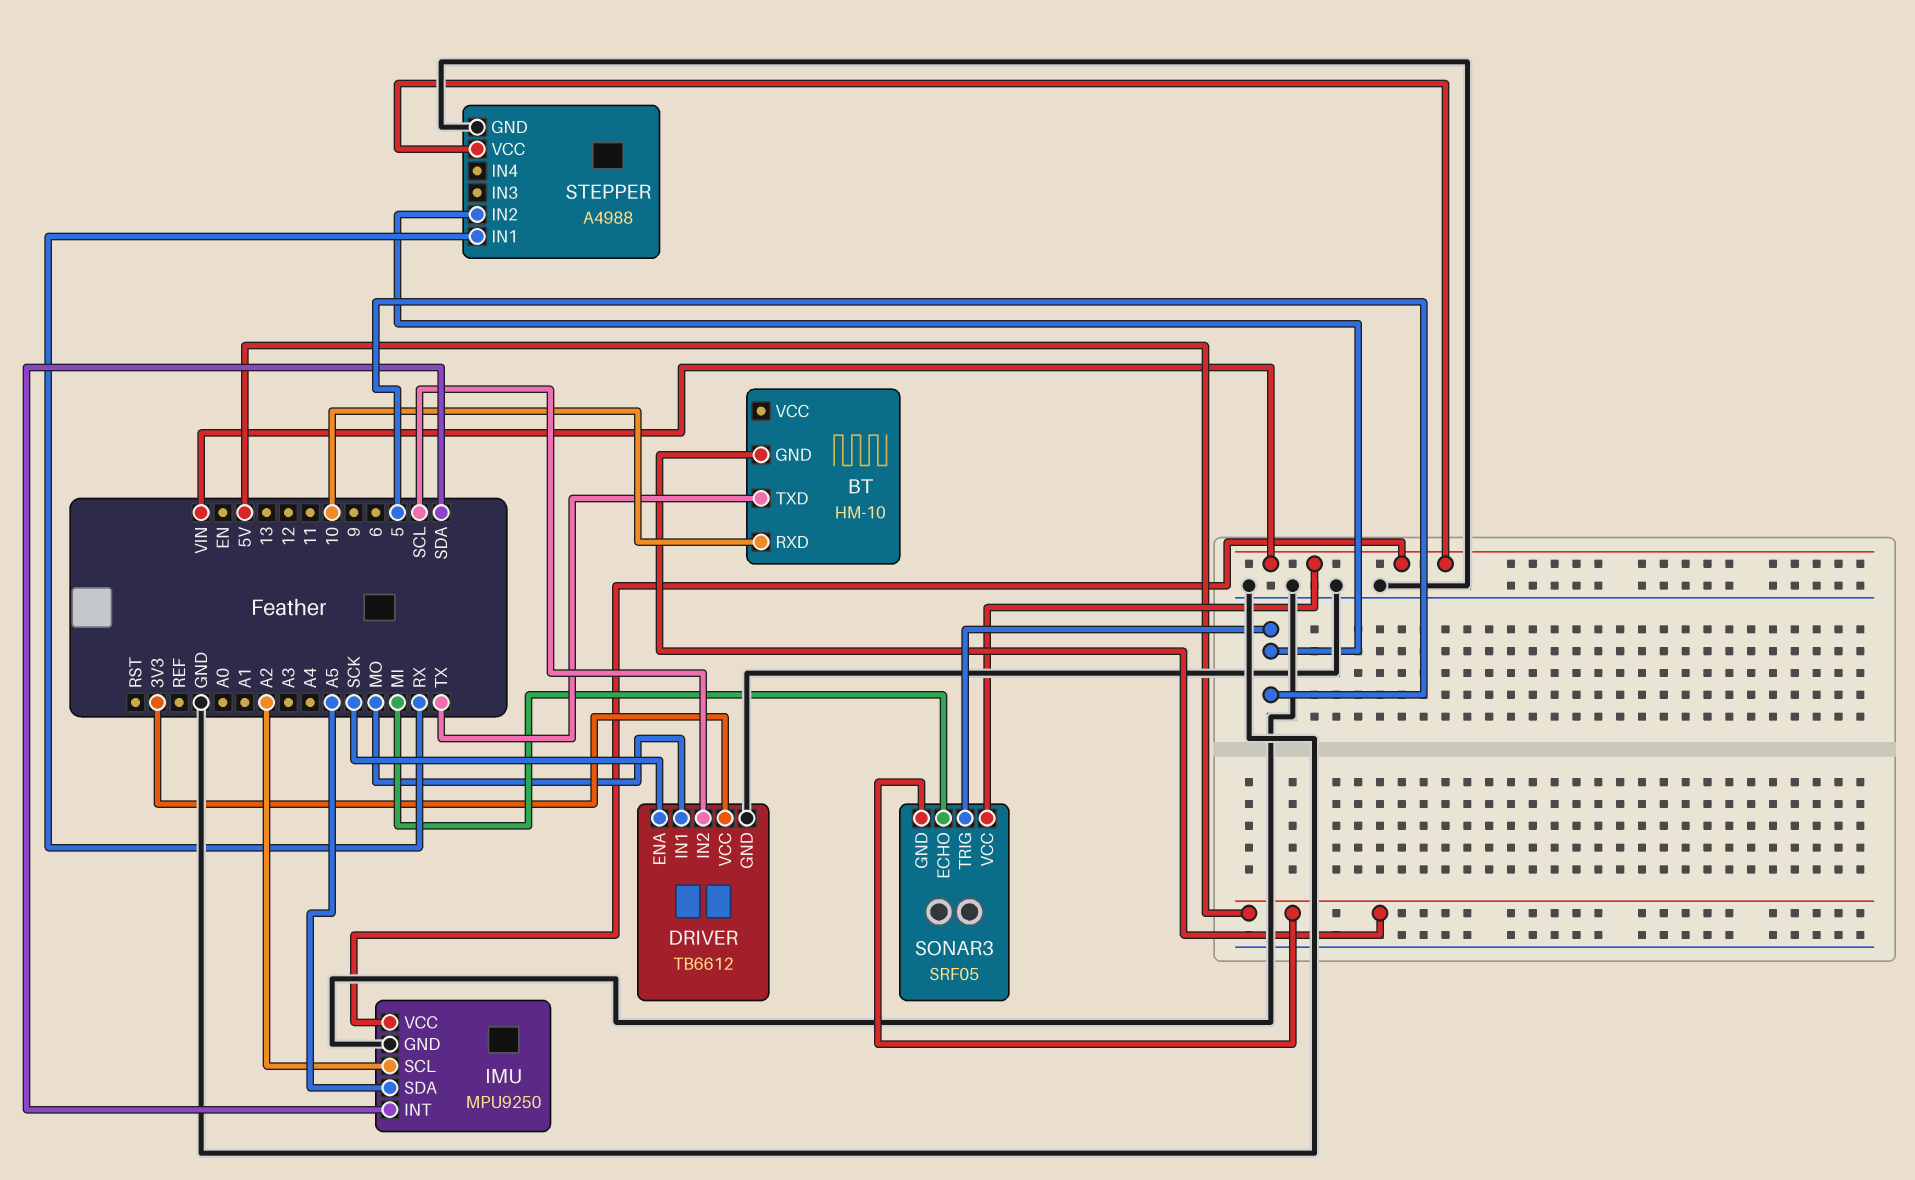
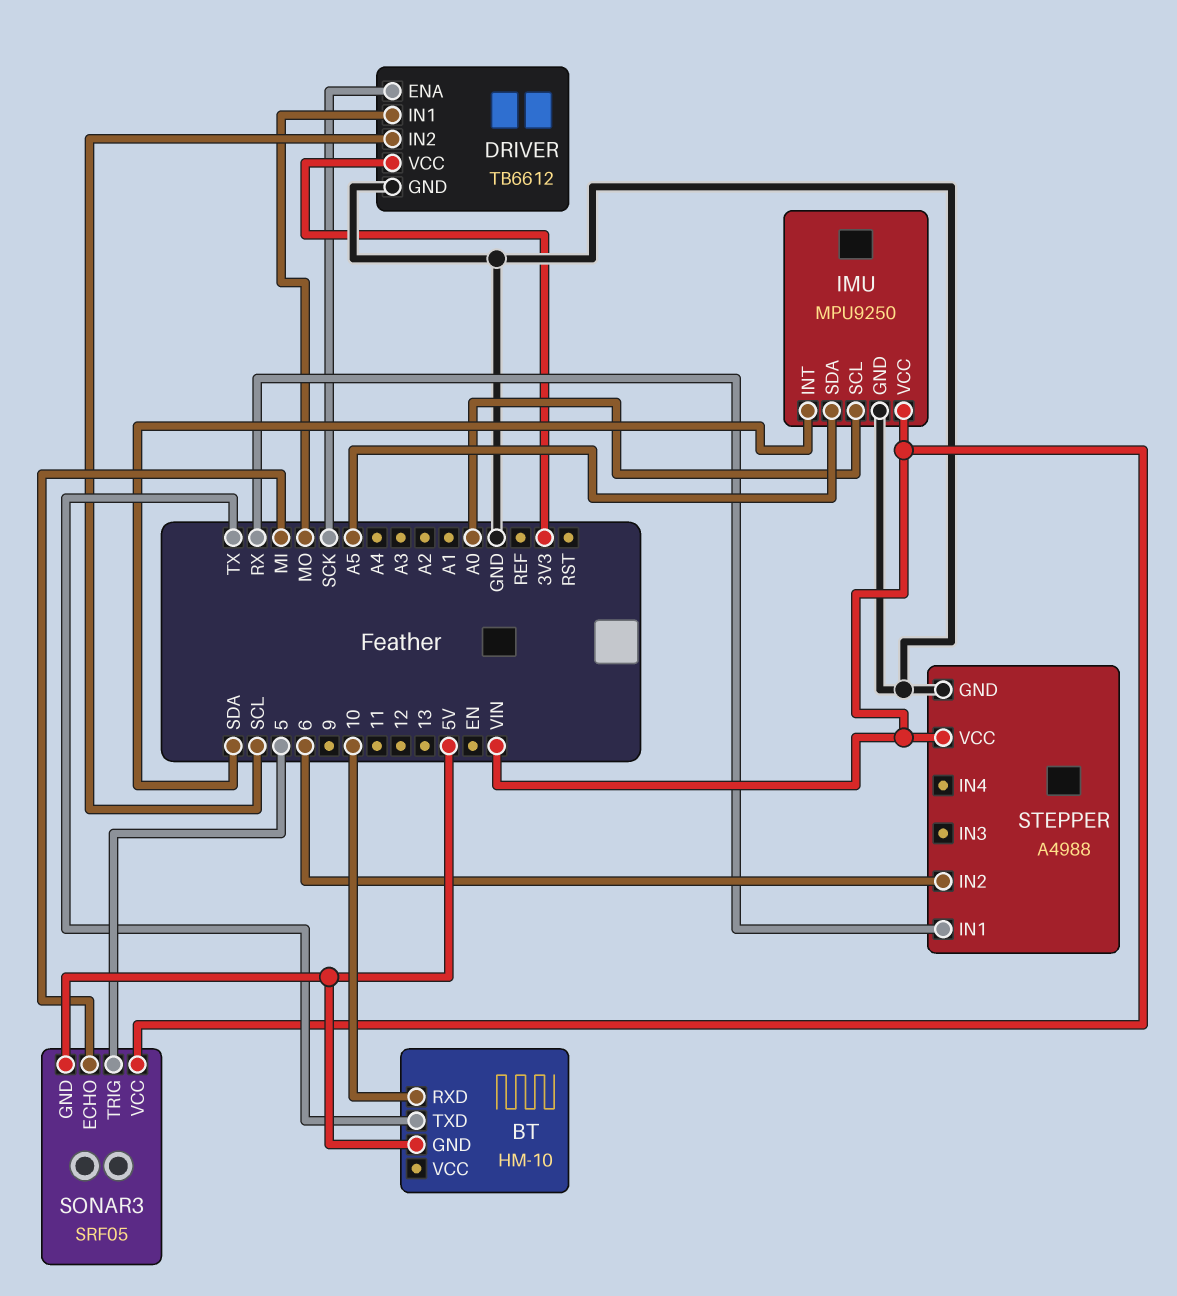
IMU pin SCL: A2 -> A0
STEPPER pin IN2: 5 -> 6

